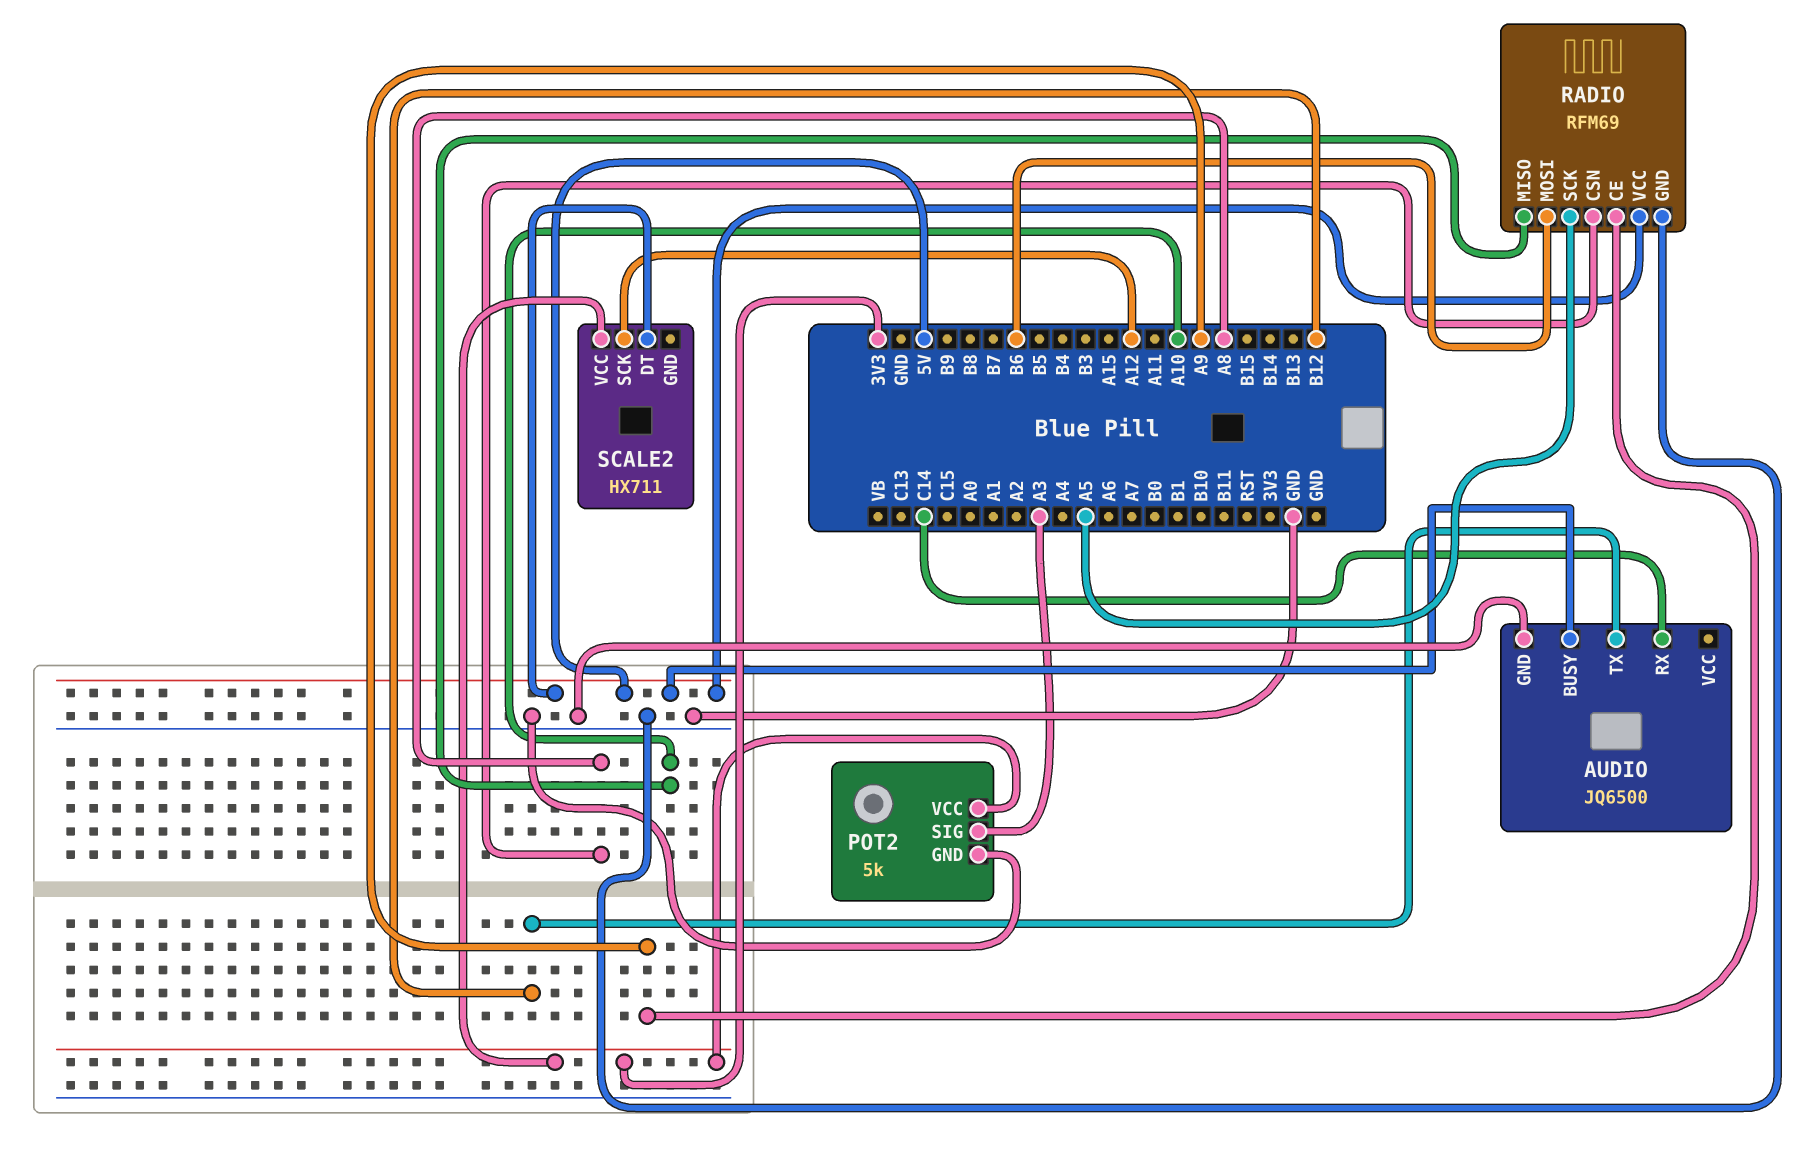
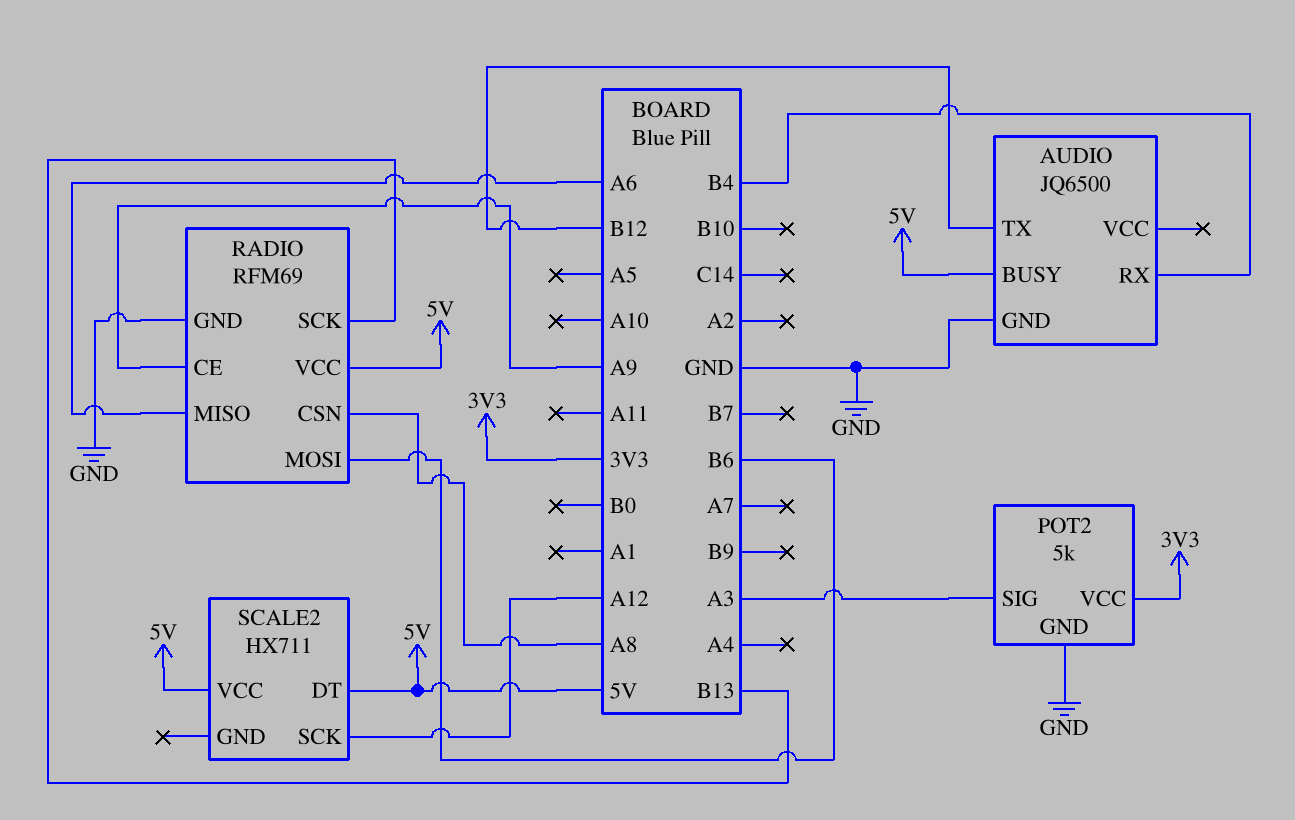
AUDIO pin RX: C14 -> B4
RADIO pin MISO: A10 -> A6
RADIO pin SCK: A5 -> B13
SCALE2 pin VCC: 3V3 -> 5V

